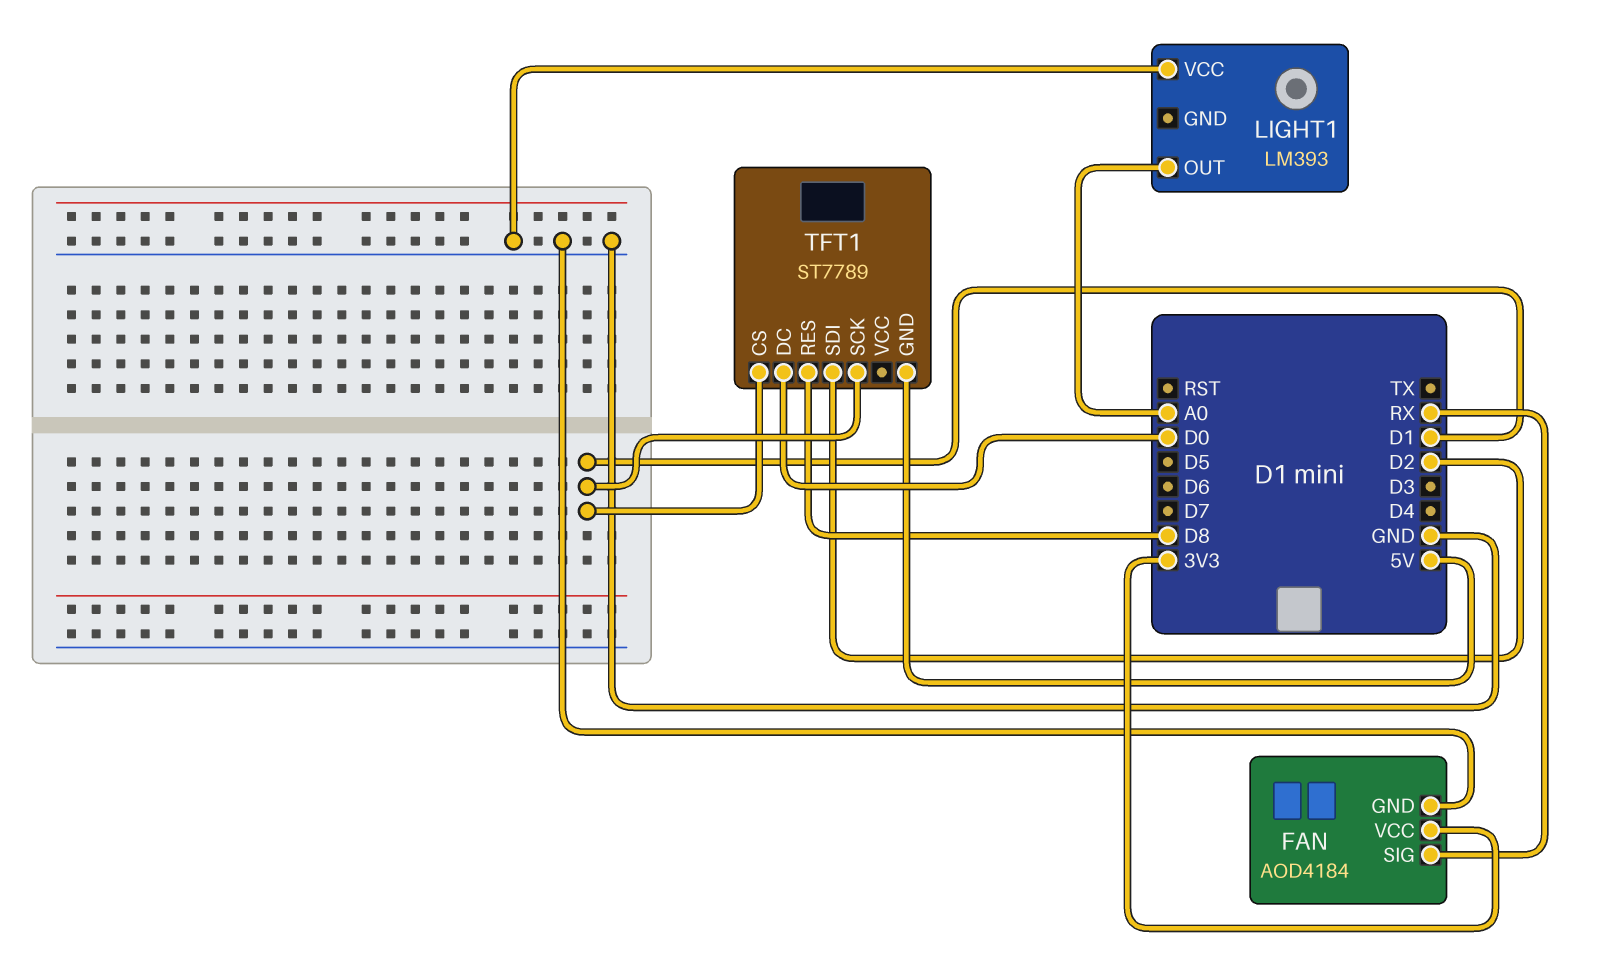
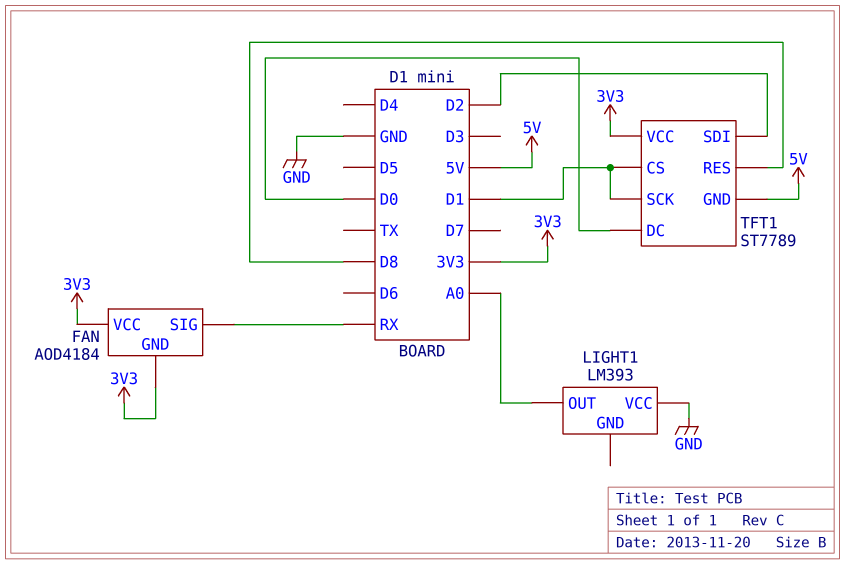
FAN pin GND: GND -> 3V3
TFT1 pin VCC: none -> 3V3

